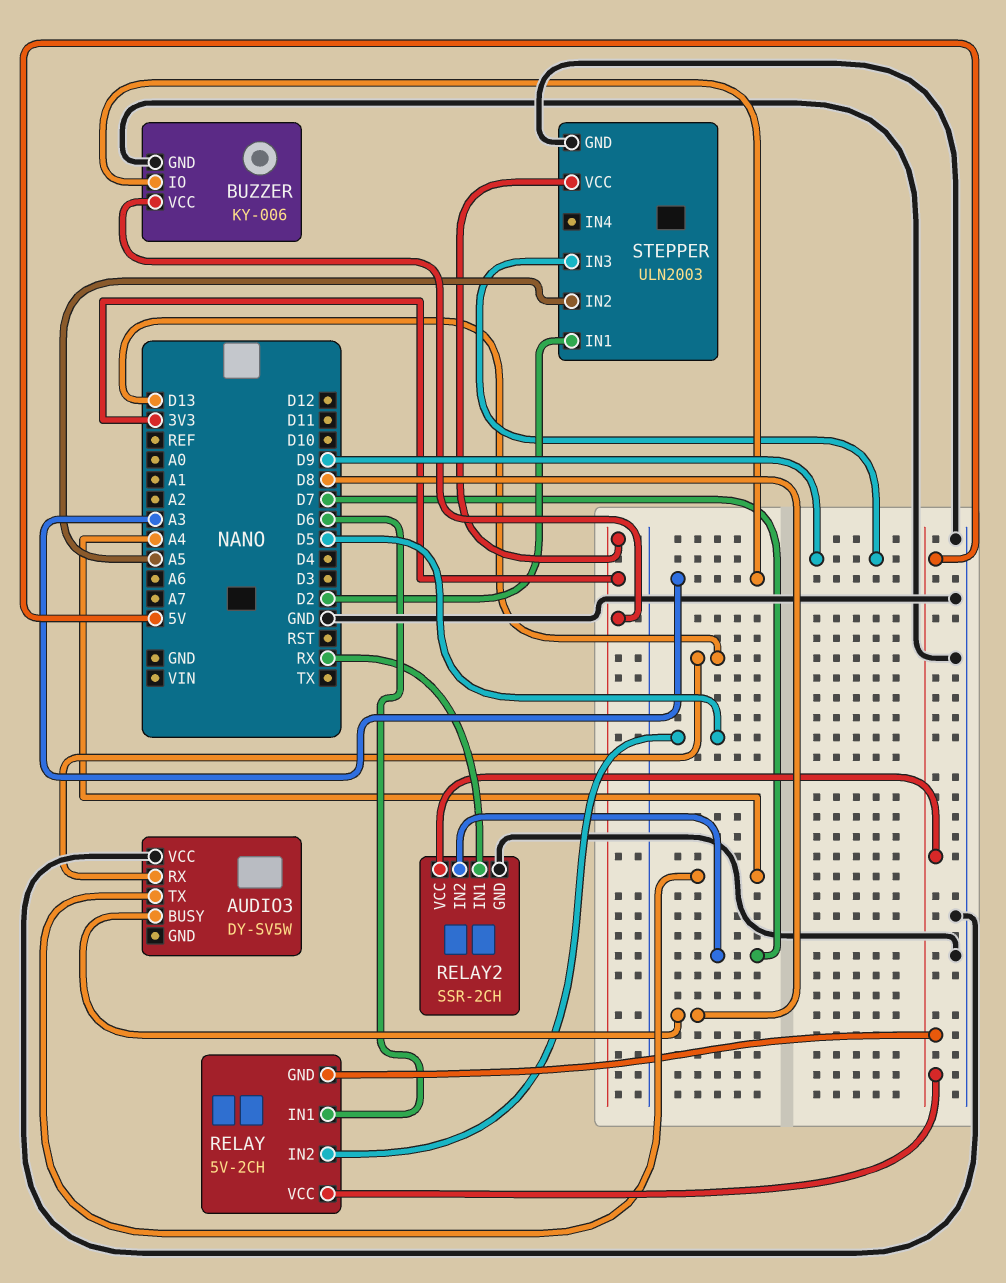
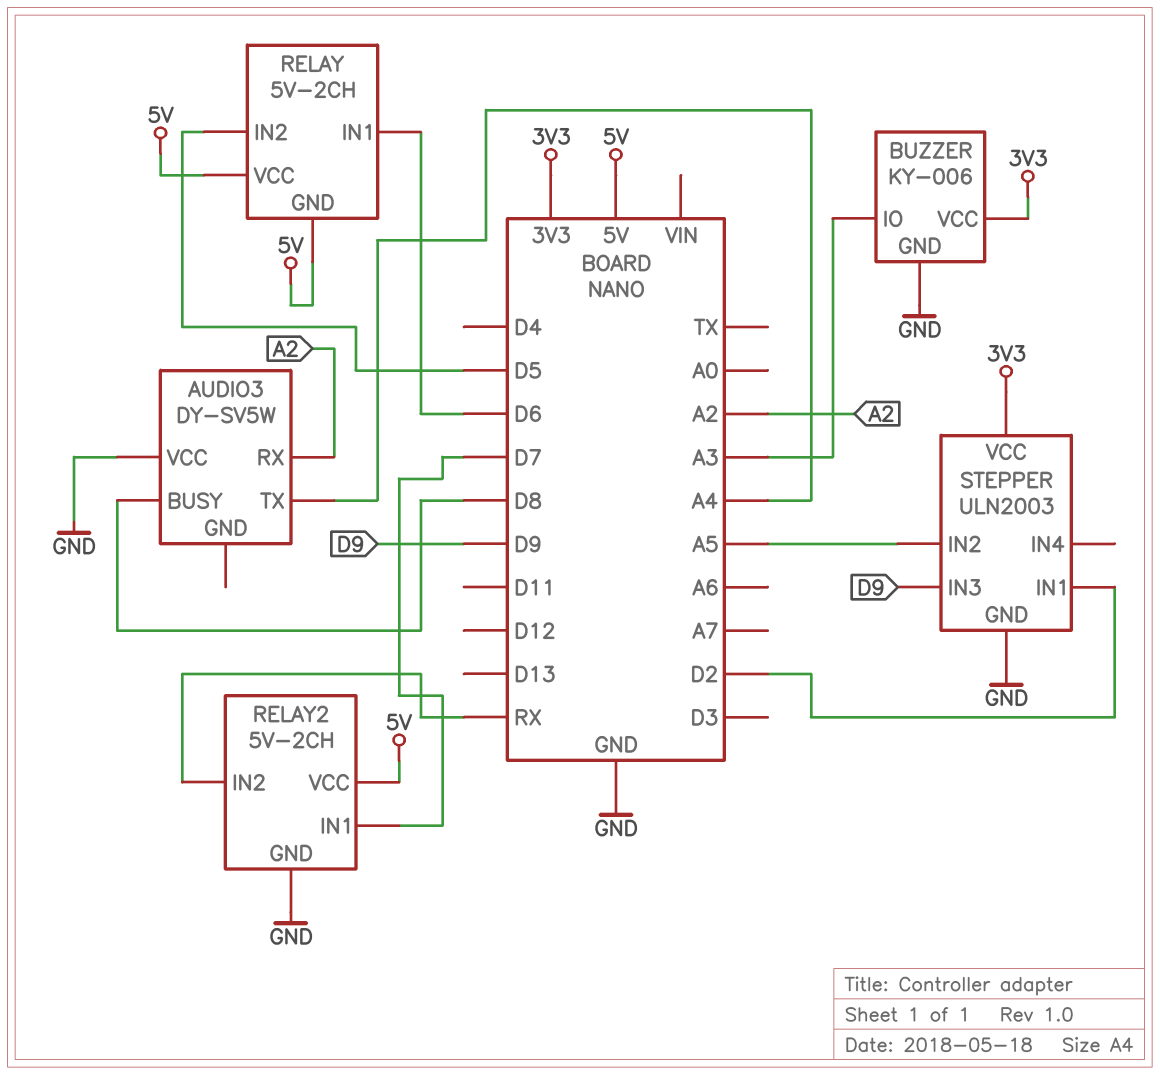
AUDIO3 pin RX: D13 -> A2
RELAY2: SSR-2CH -> 5V-2CH
RELAY2 pin IN1: RX -> D7
RELAY2 pin IN2: D7 -> RX

